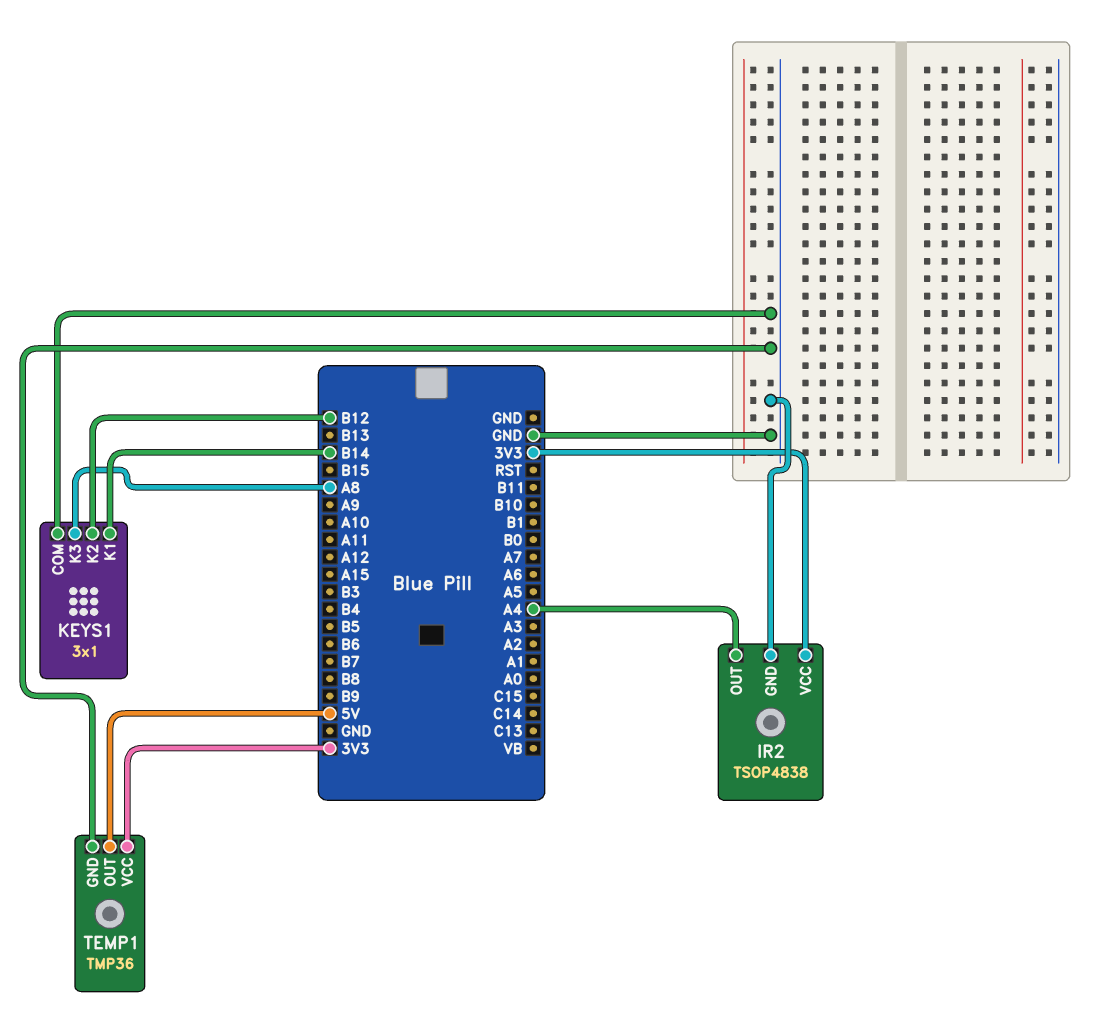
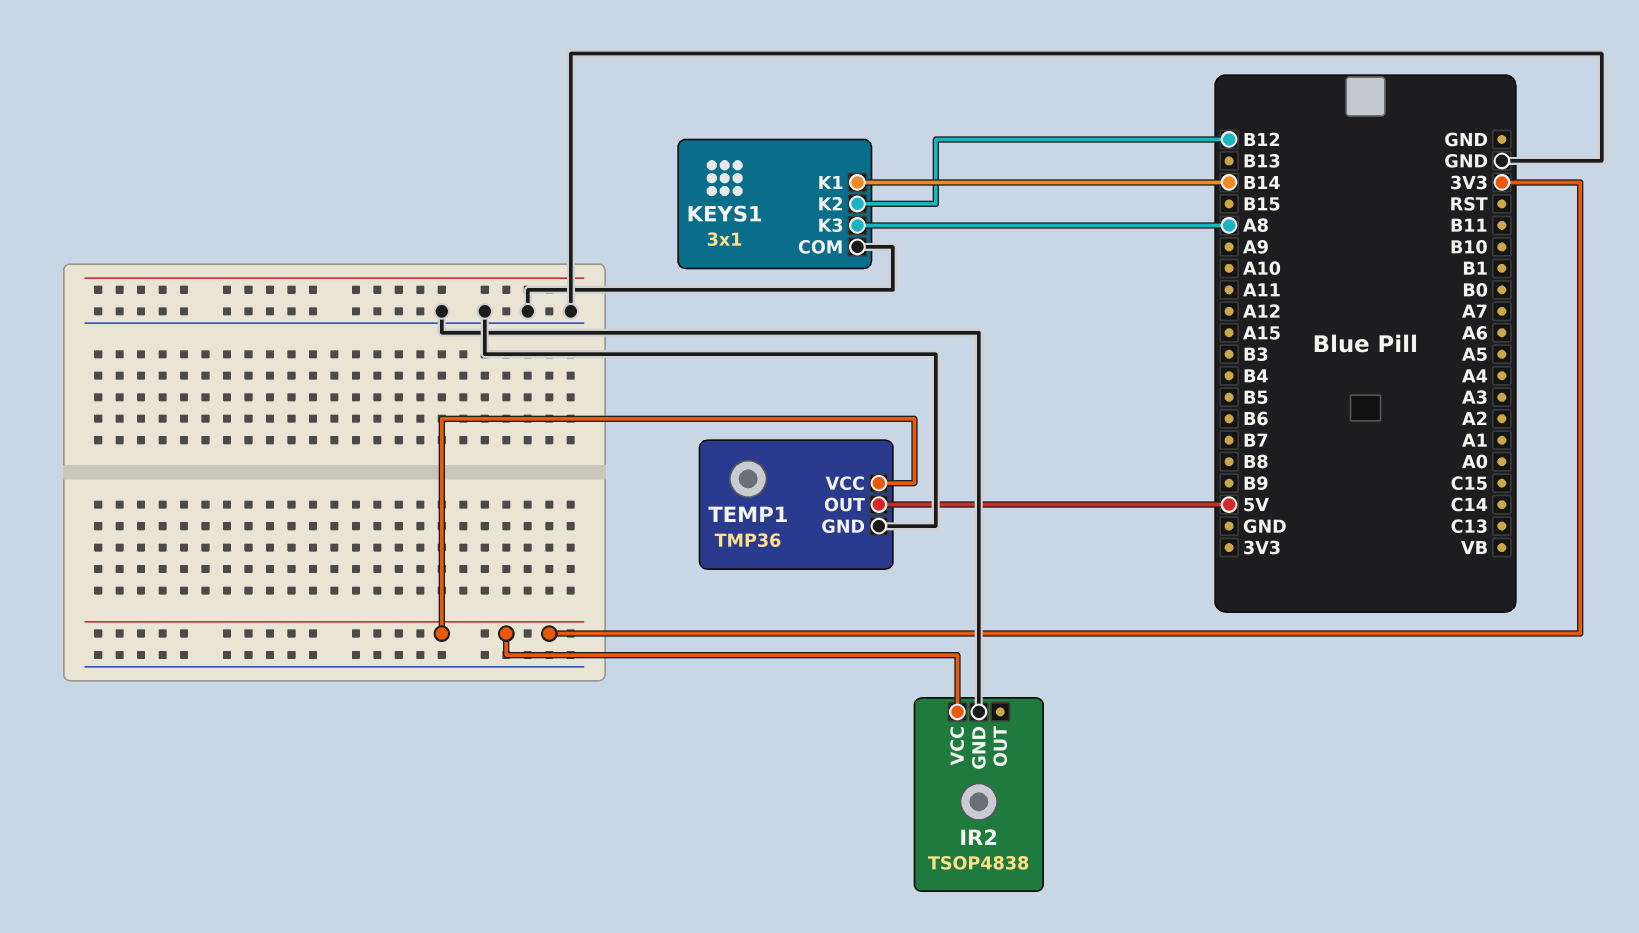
IR2 pin OUT: A4 -> none

